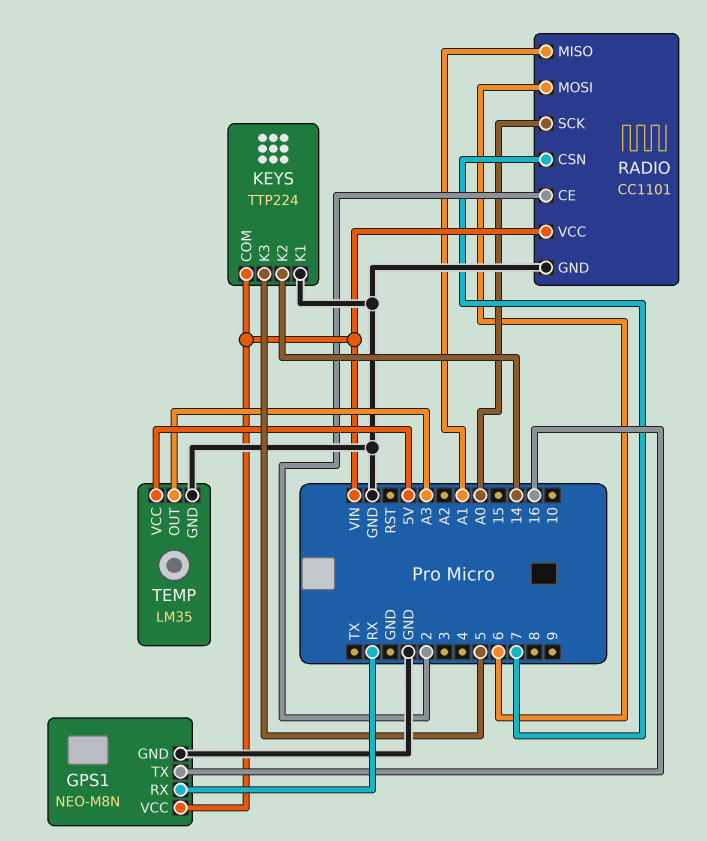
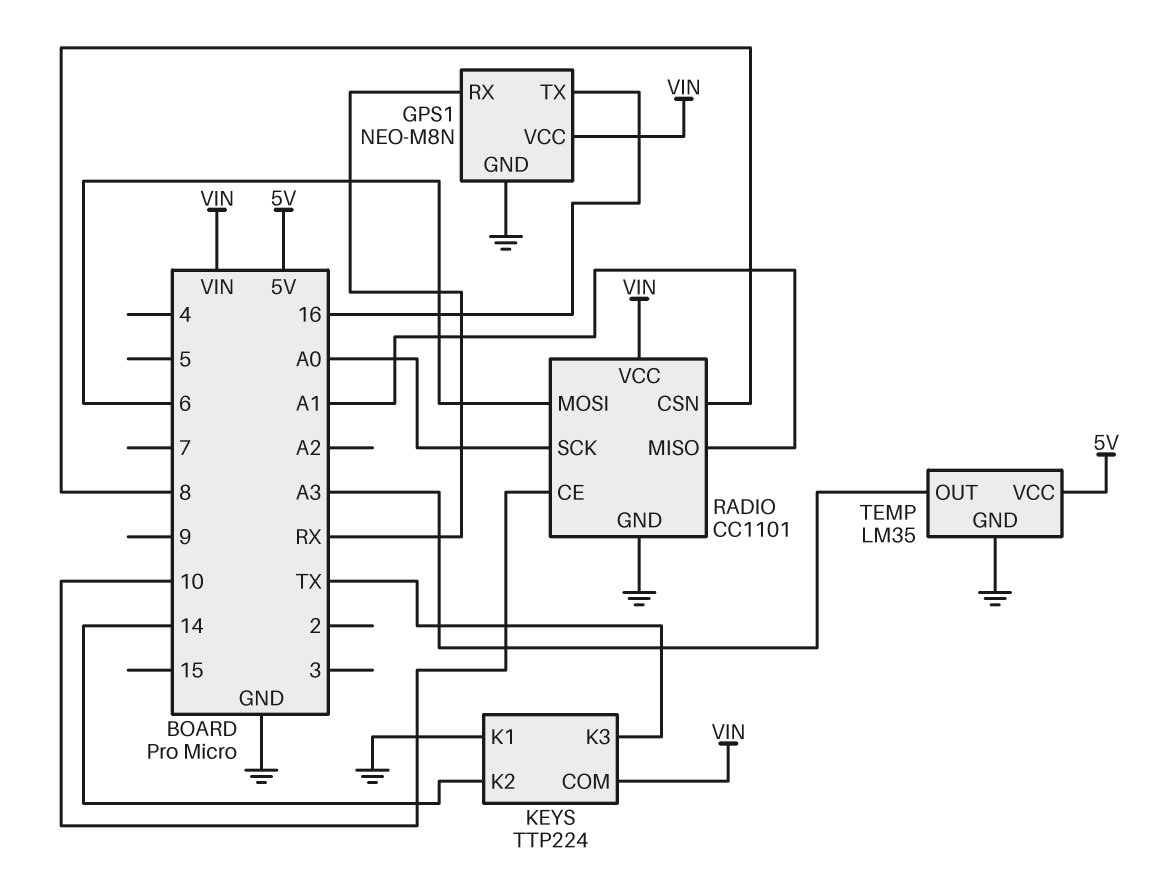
KEYS pin K3: 5 -> TX
RADIO pin CE: 2 -> 10
RADIO pin CSN: 7 -> 8

